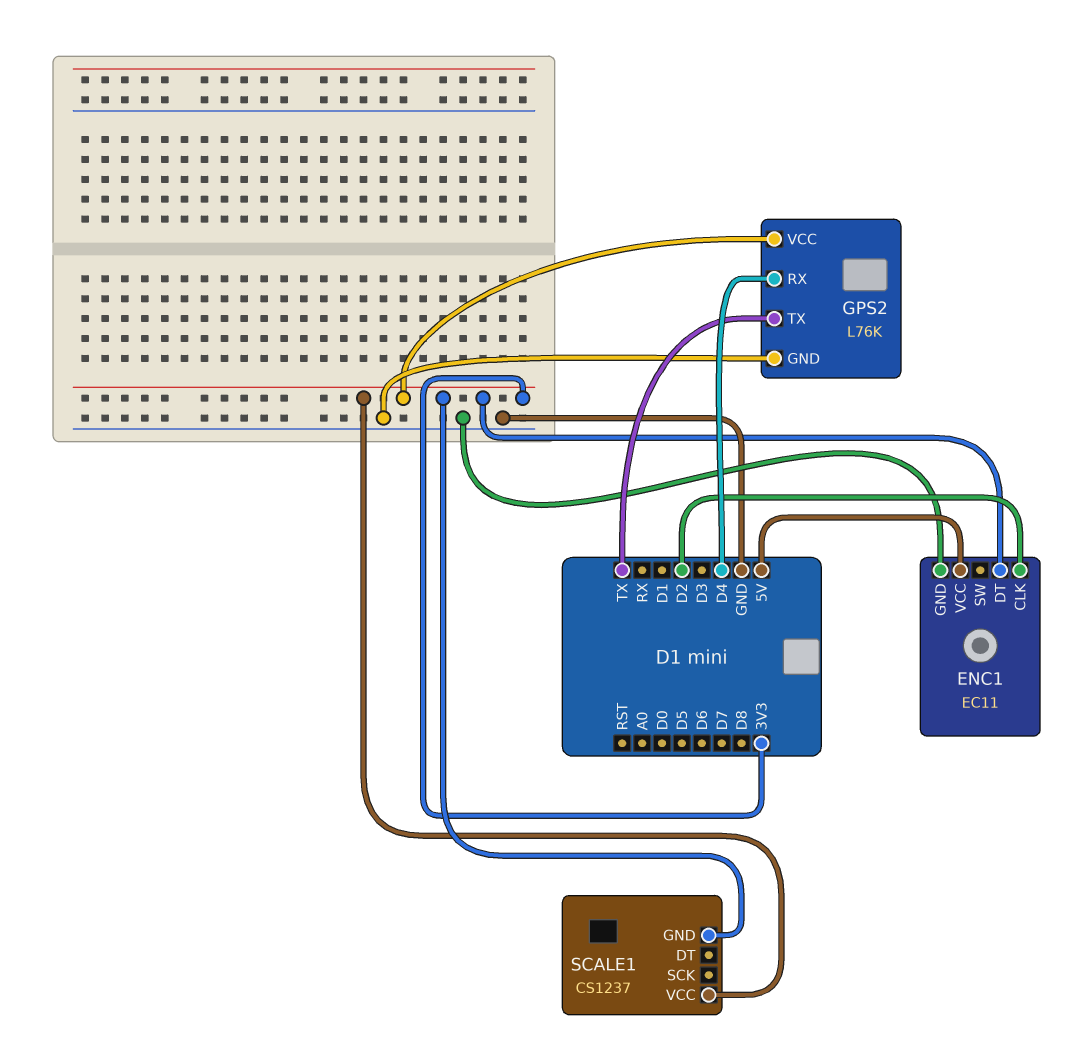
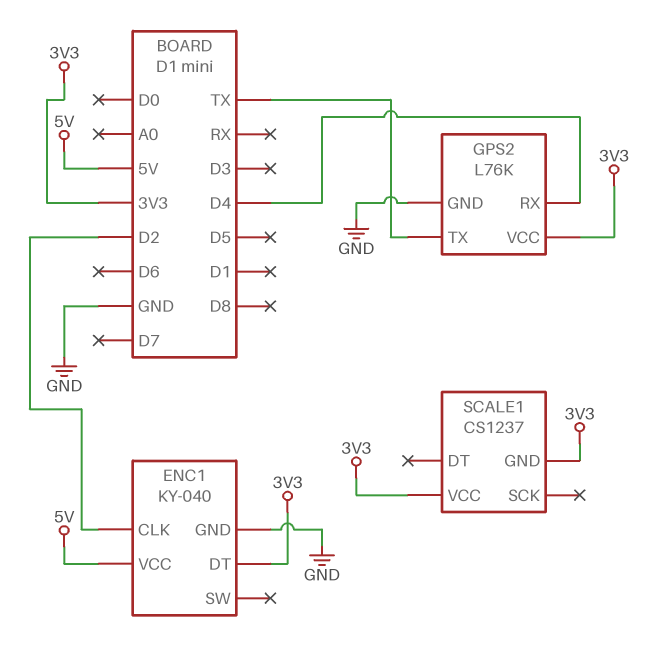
ENC1: EC11 -> KY-040

